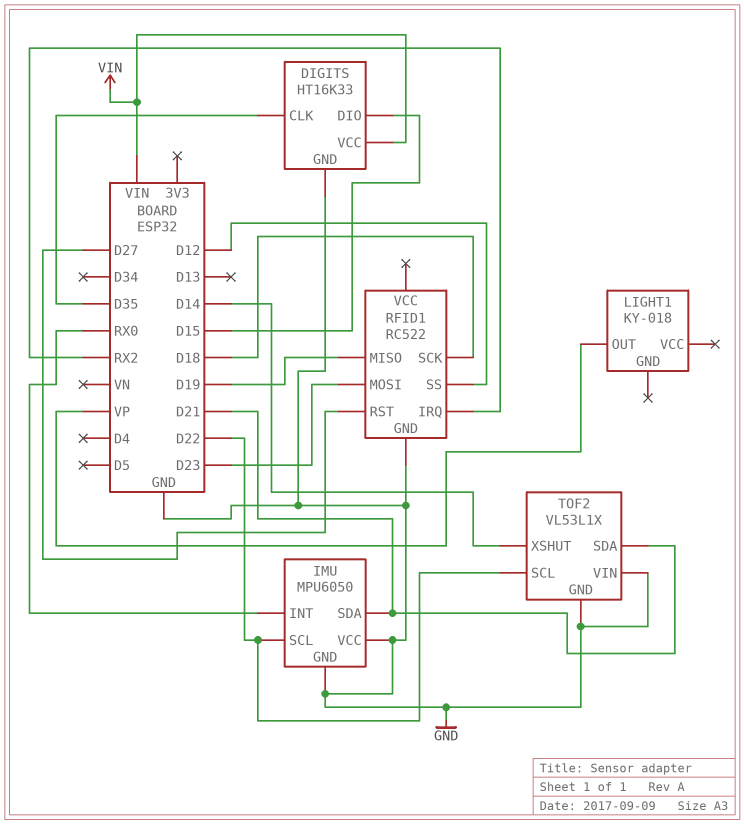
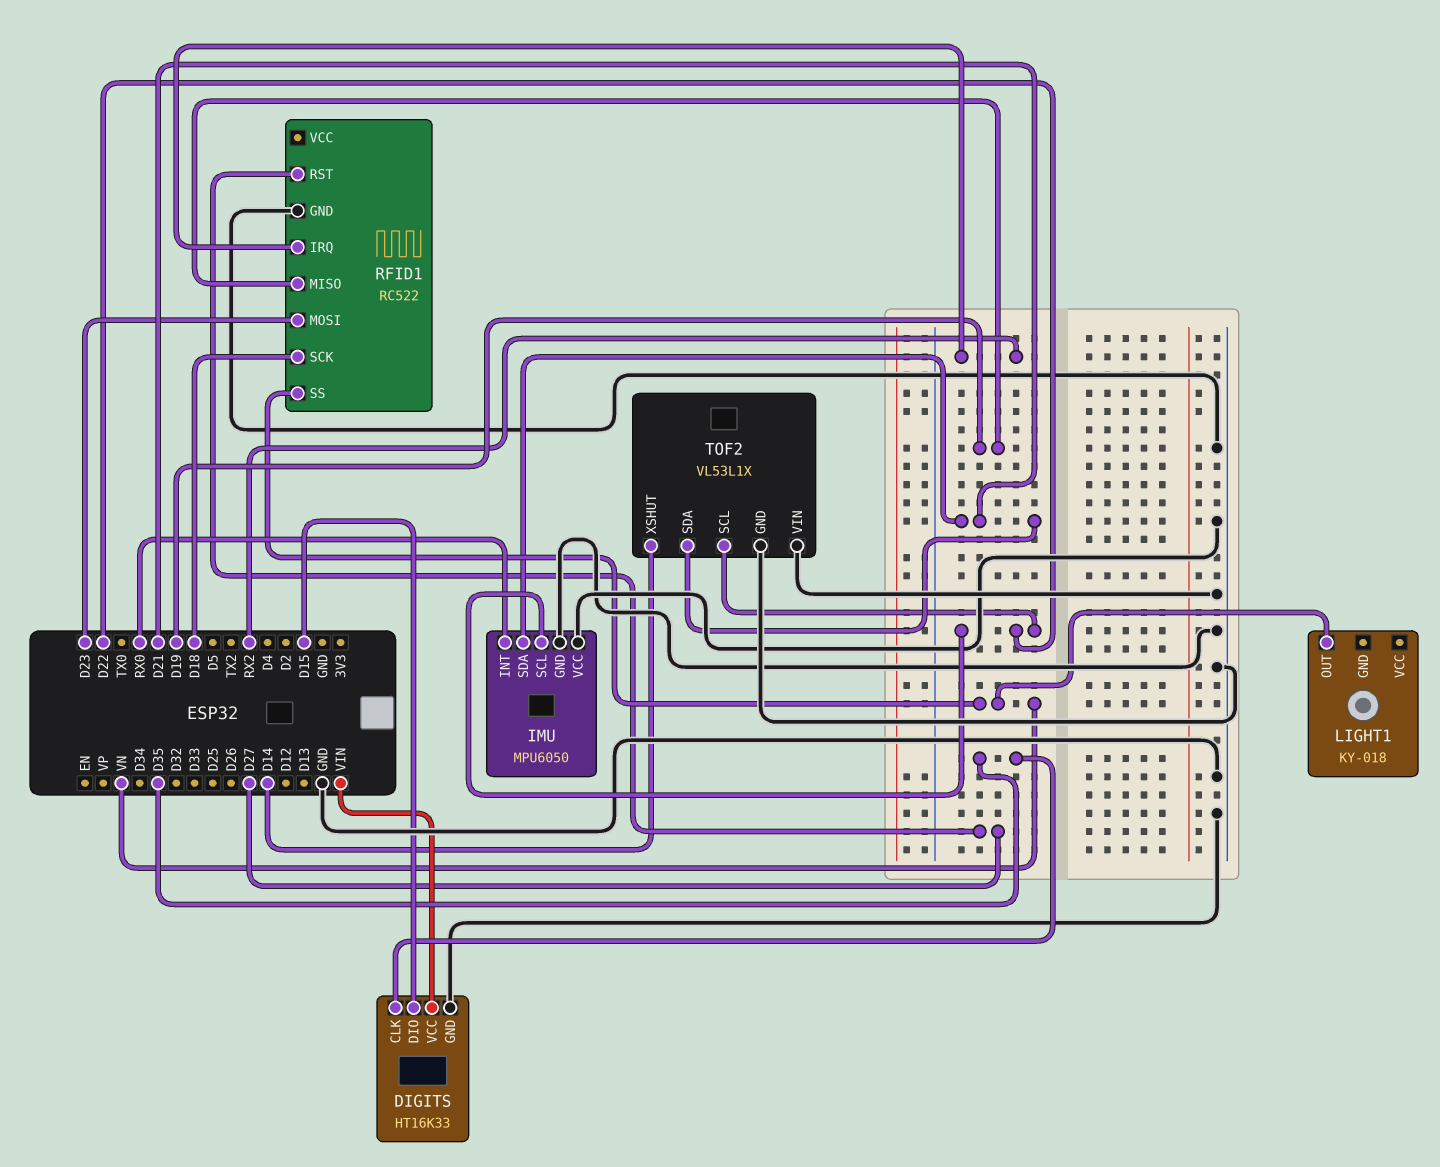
LIGHT1 pin OUT: VP -> VN
RFID1 pin SS: D12 -> VN

